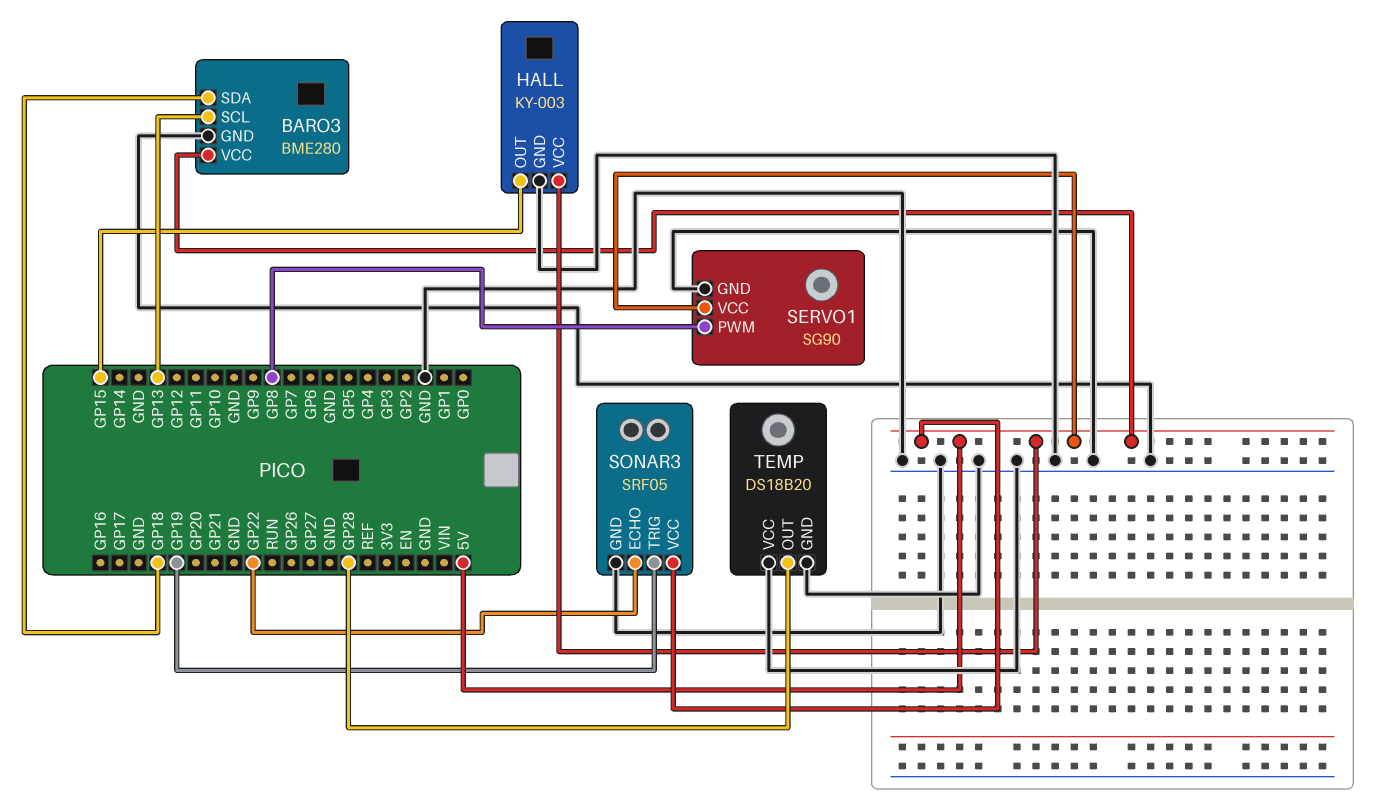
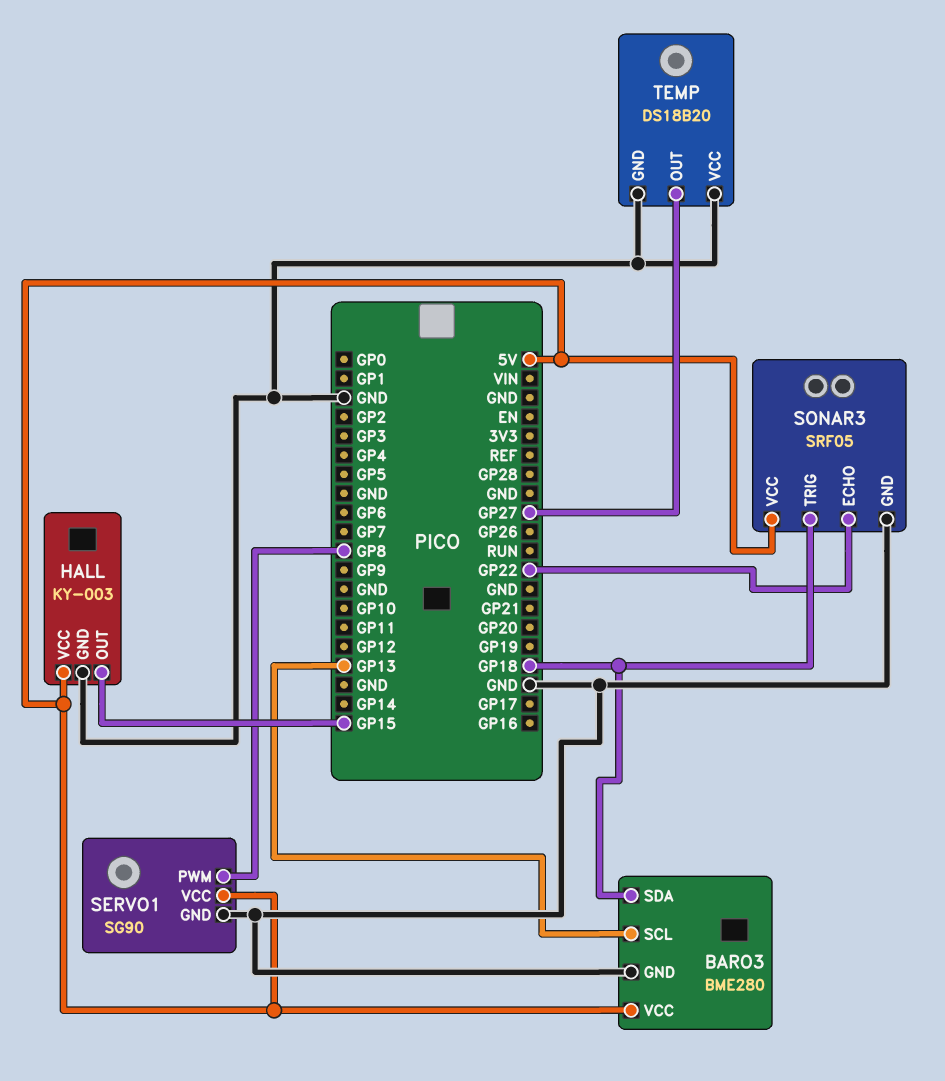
SONAR3 pin TRIG: GP19 -> GP18
TEMP pin OUT: GP28 -> GP27

